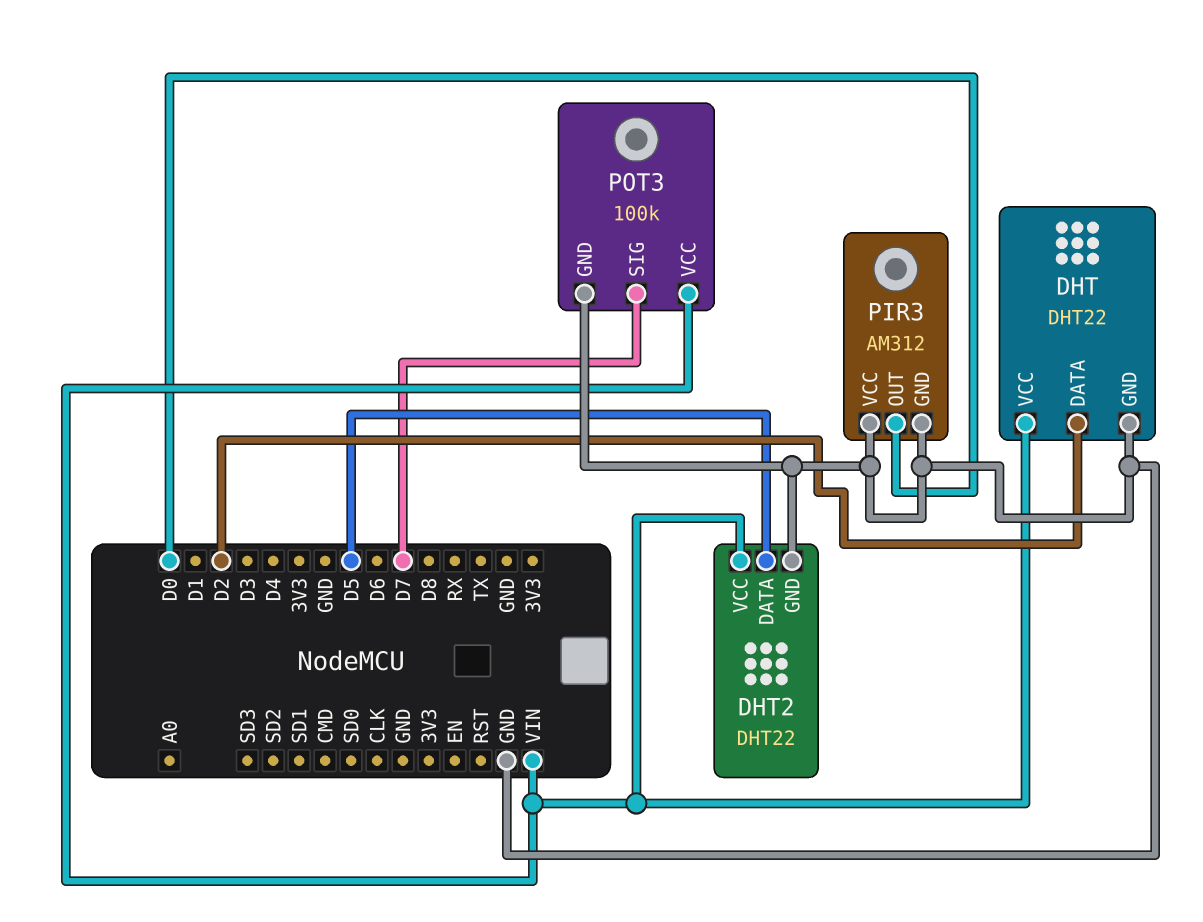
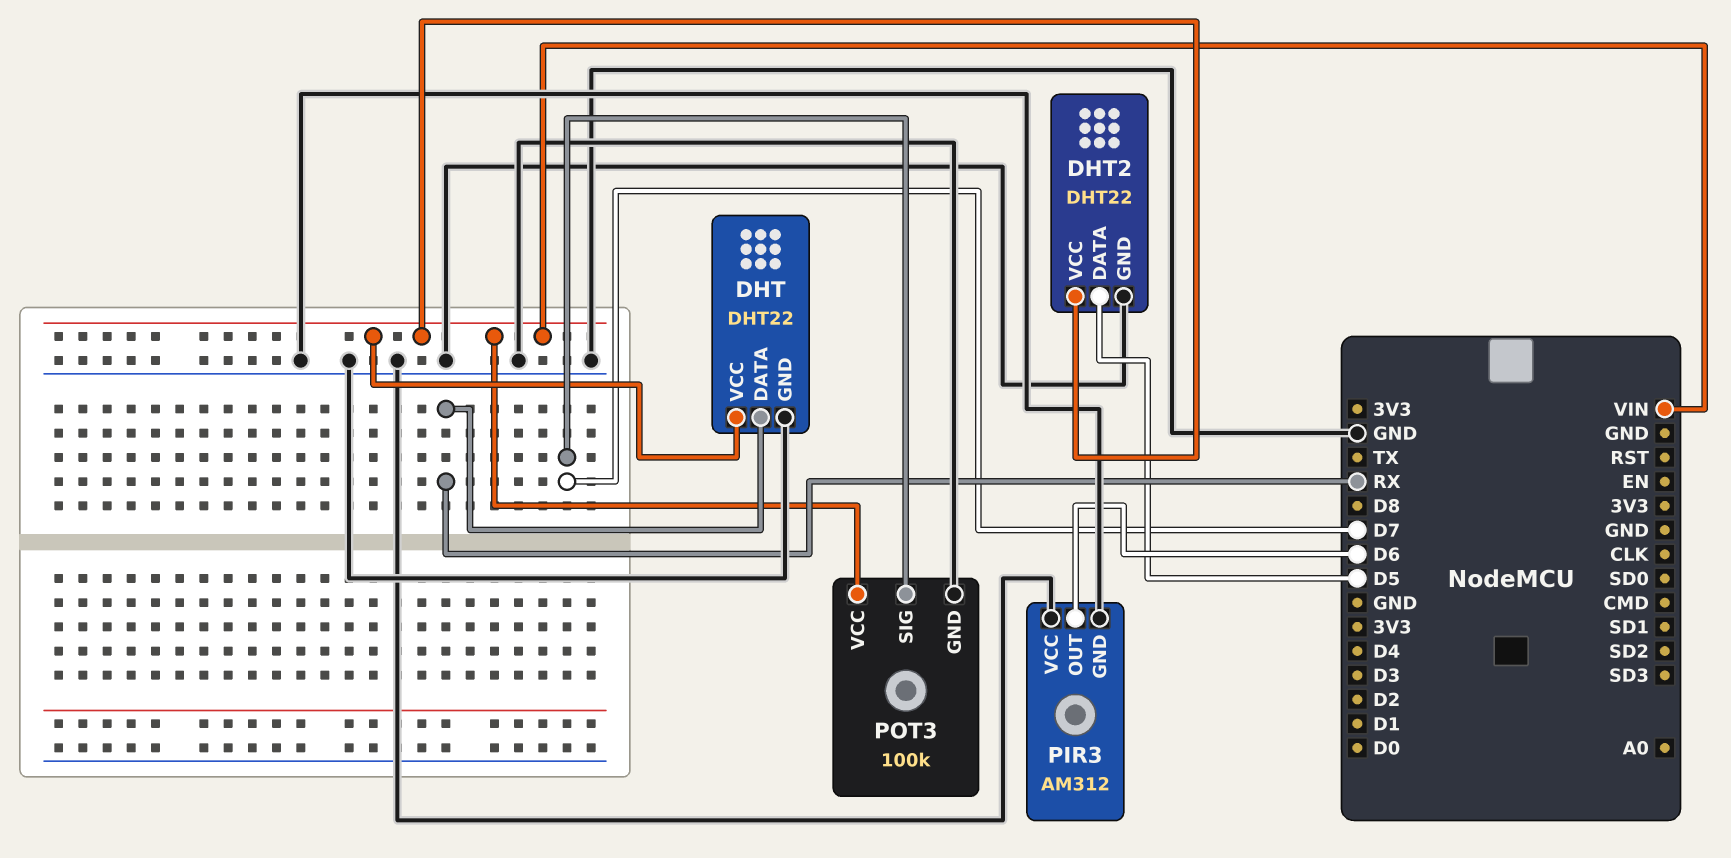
DHT pin DATA: D2 -> RX
PIR3 pin OUT: D0 -> D6

